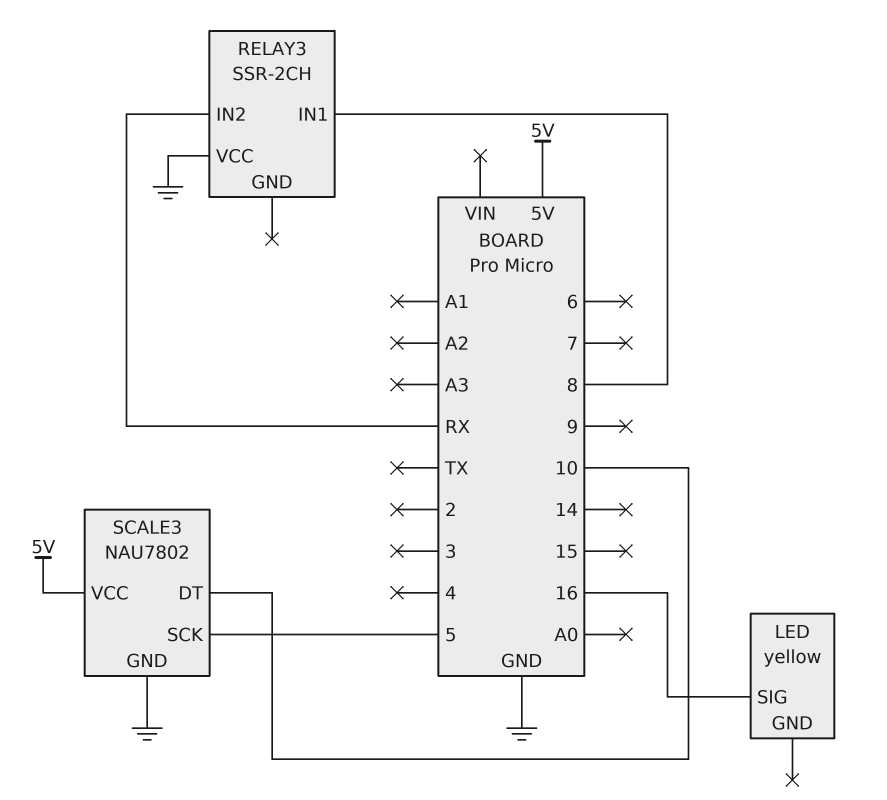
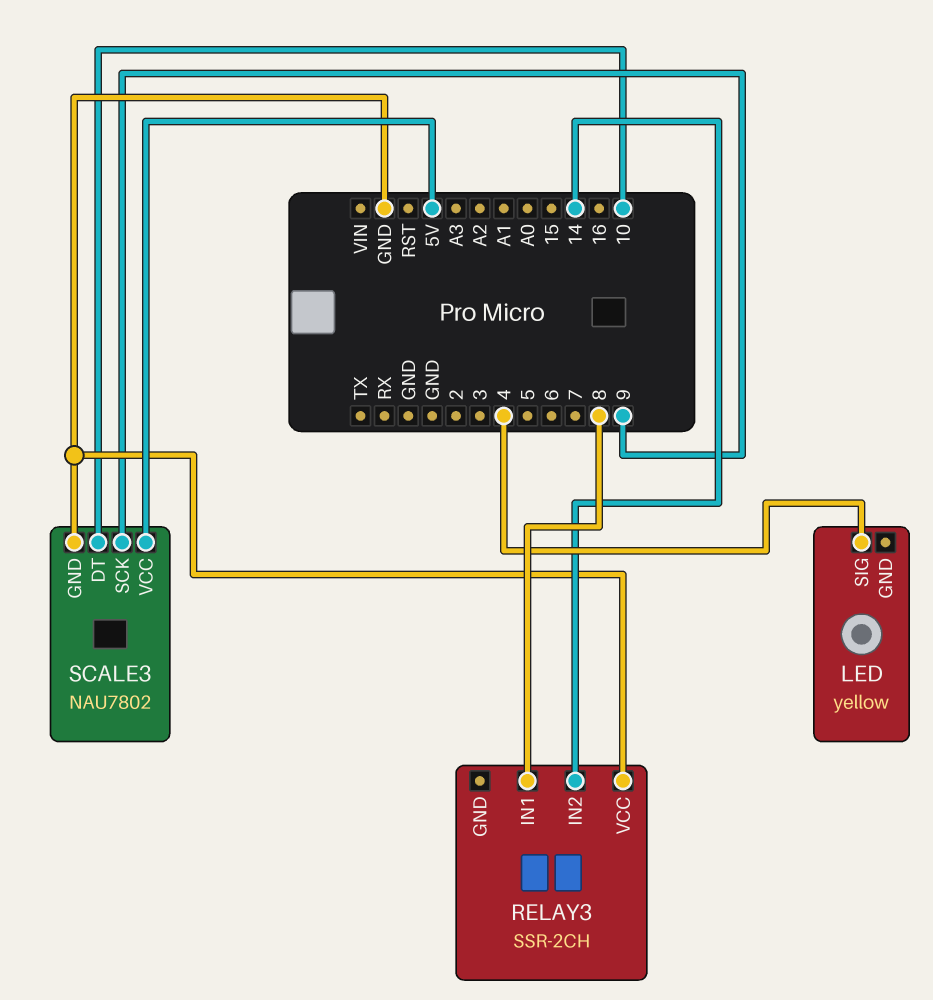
LED pin SIG: 16 -> 4
RELAY3 pin IN2: RX -> 14
SCALE3 pin SCK: 5 -> 9

